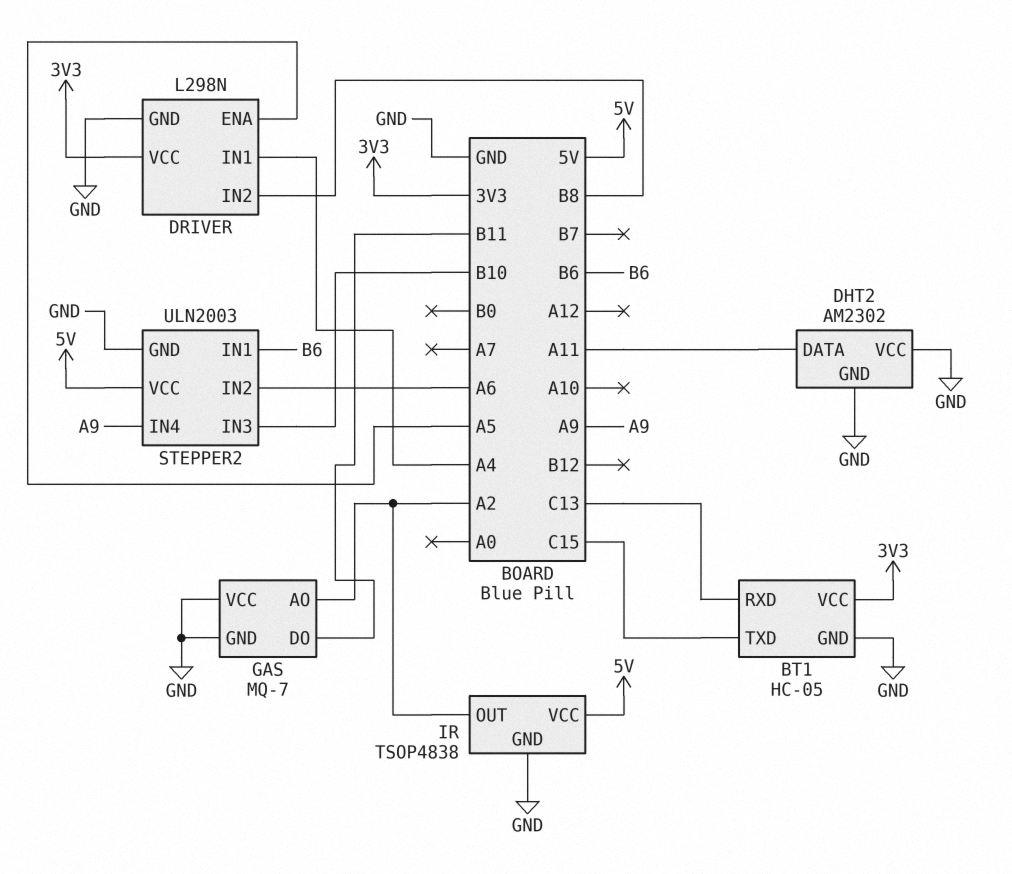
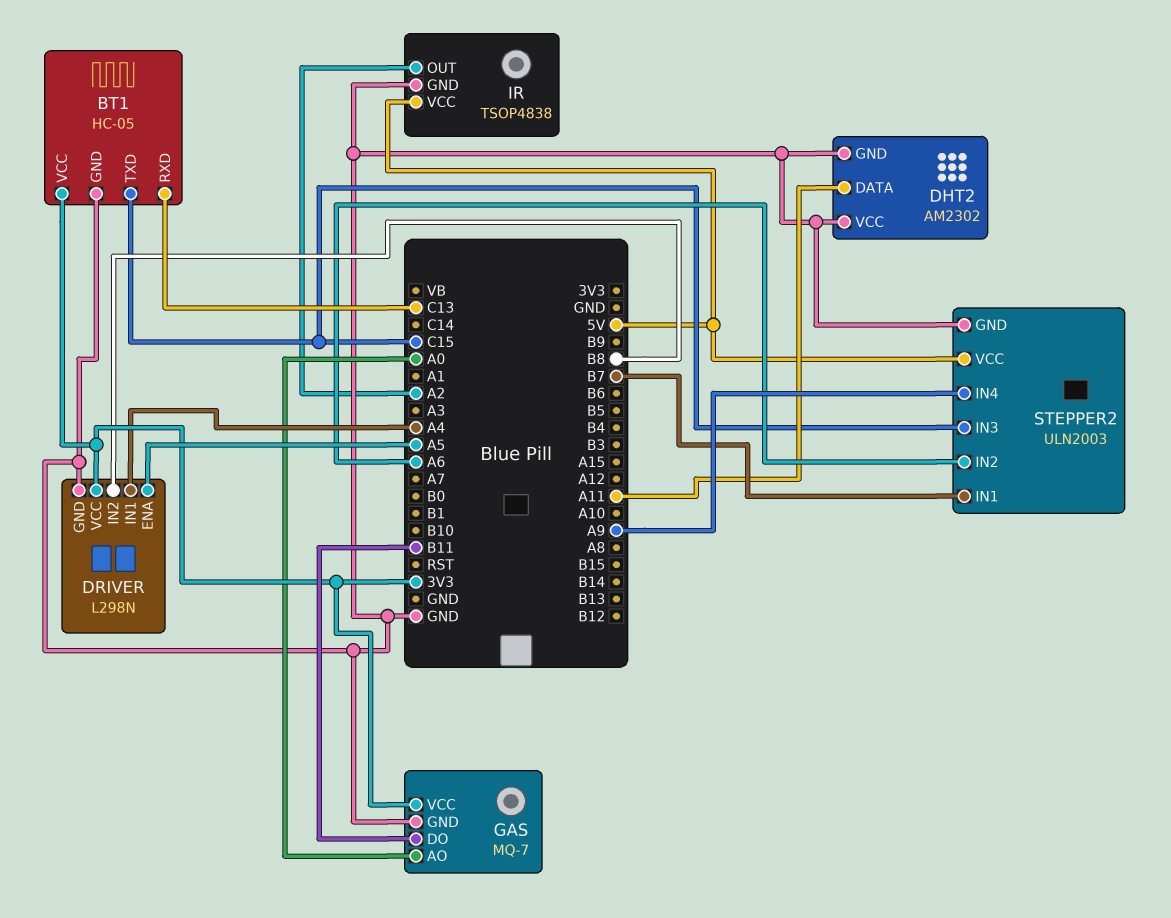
GAS pin AO: A2 -> A0
GAS pin VCC: GND -> 3V3
STEPPER2 pin IN1: B6 -> B7
STEPPER2 pin IN3: B10 -> C15

